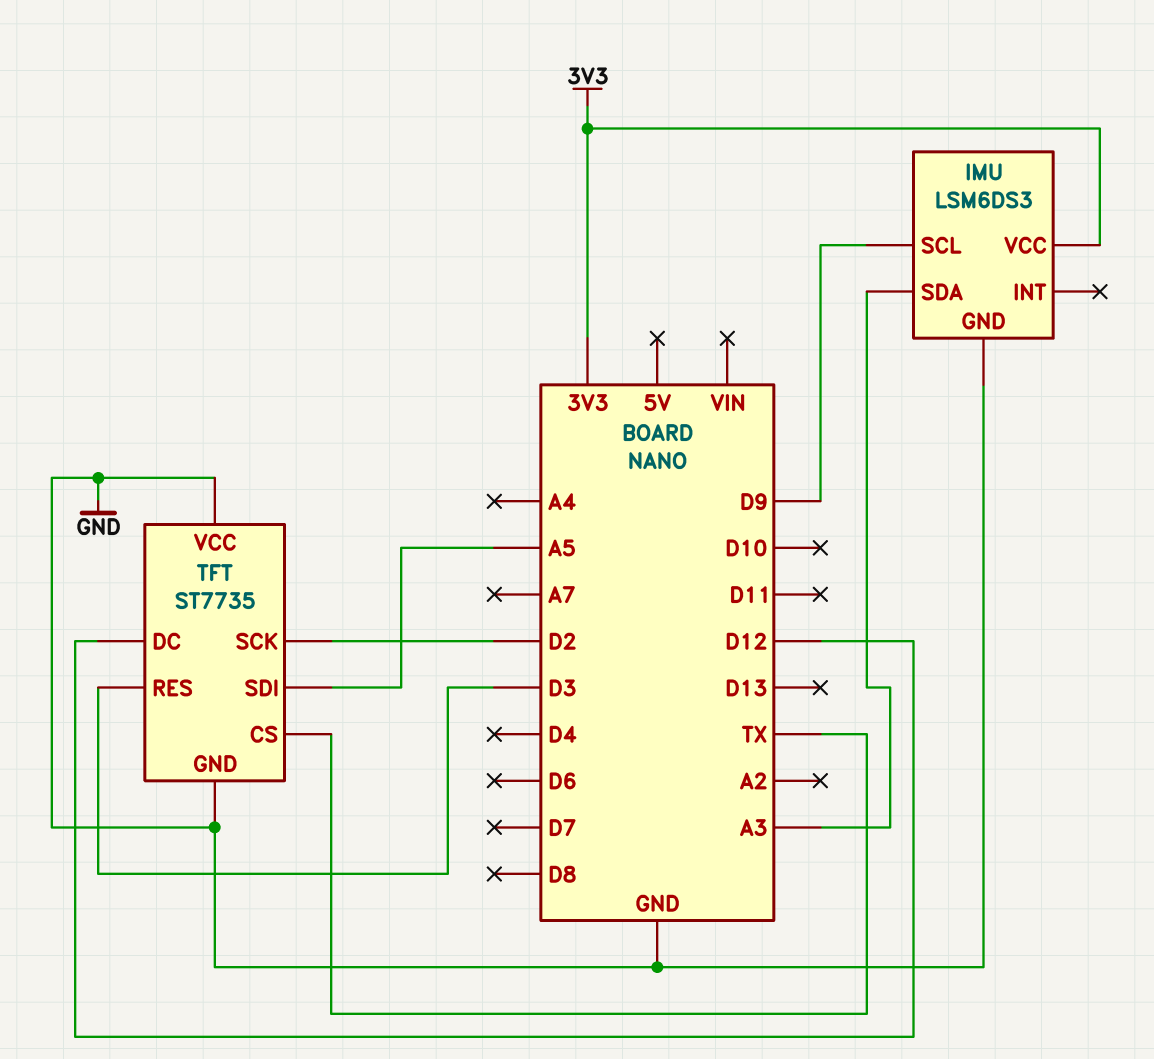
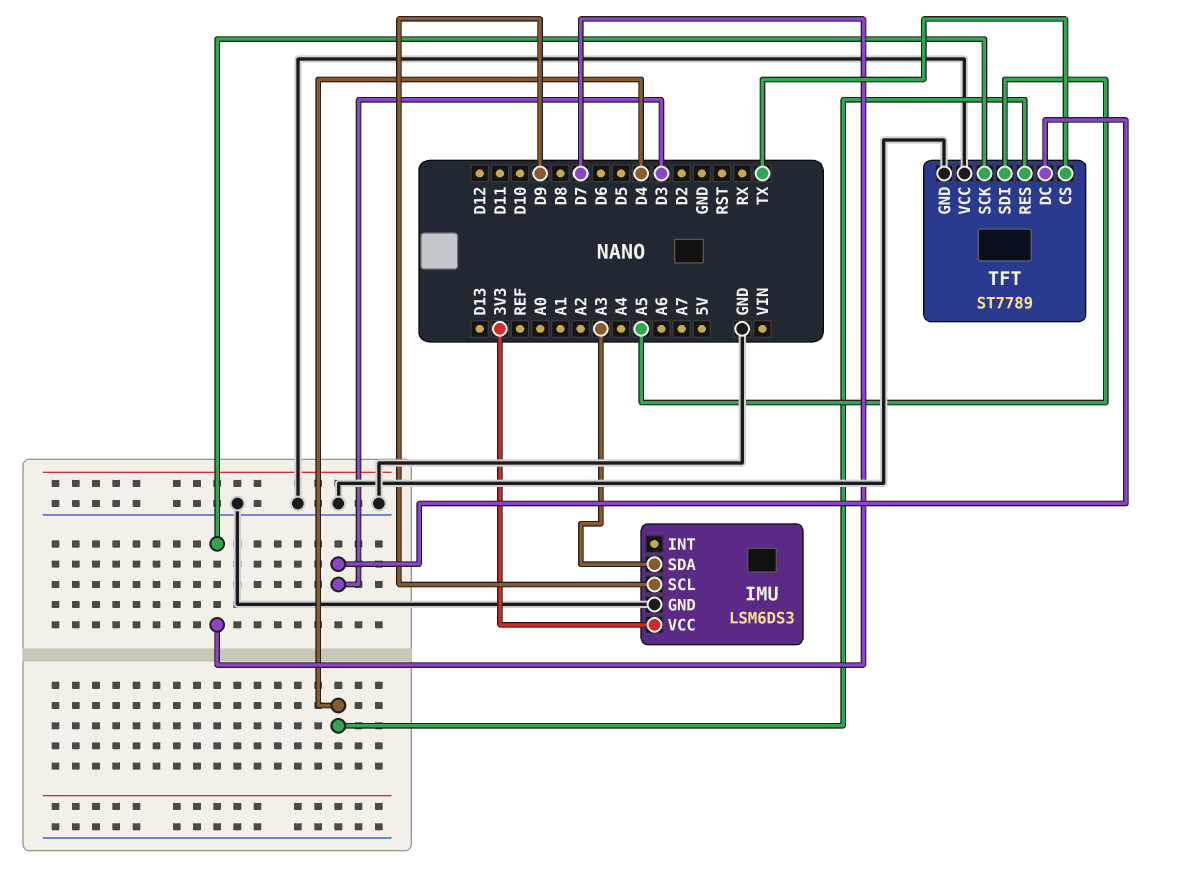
TFT: ST7735 -> ST7789
TFT pin DC: D12 -> D3
TFT pin RES: D3 -> D4
TFT pin SCK: D2 -> D7

